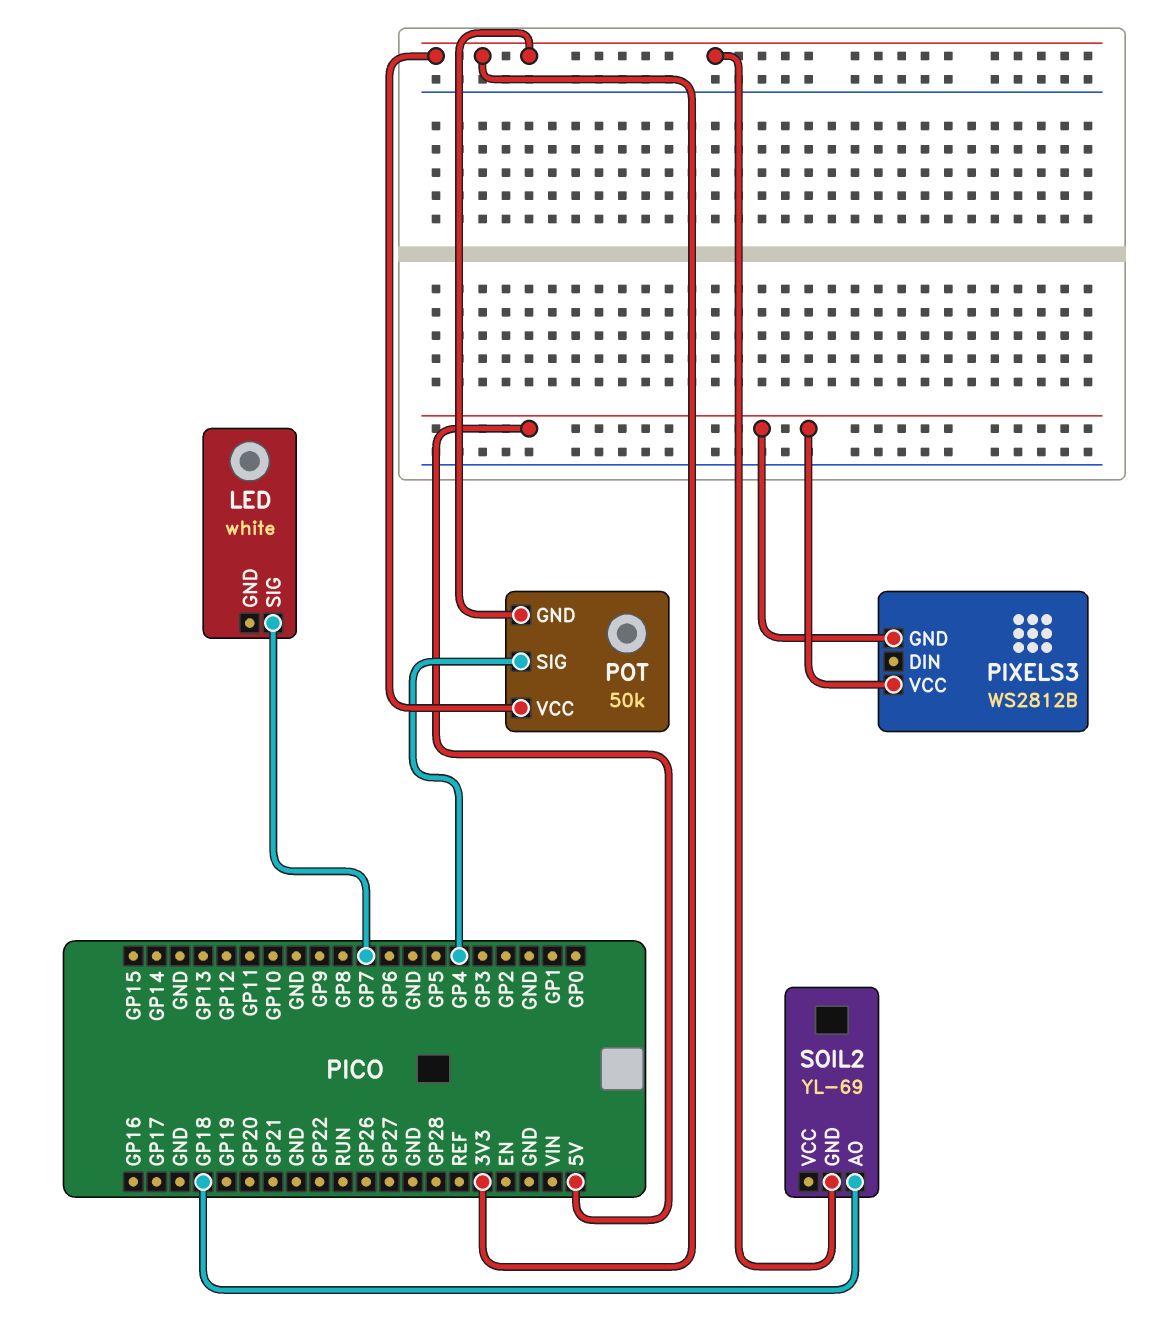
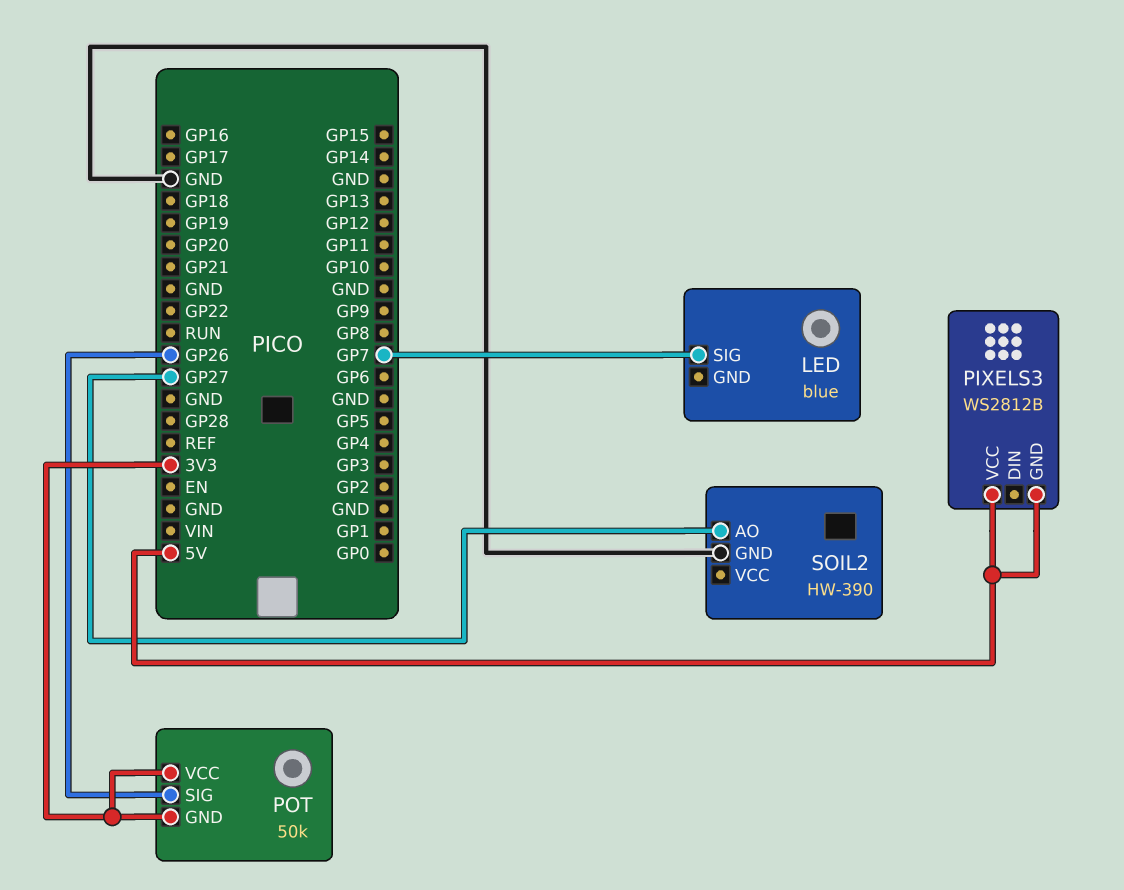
LED: white -> blue
POT pin SIG: GP4 -> GP26
SOIL2: YL-69 -> HW-390
SOIL2 pin AO: GP18 -> GP27
SOIL2 pin GND: 3V3 -> GND

